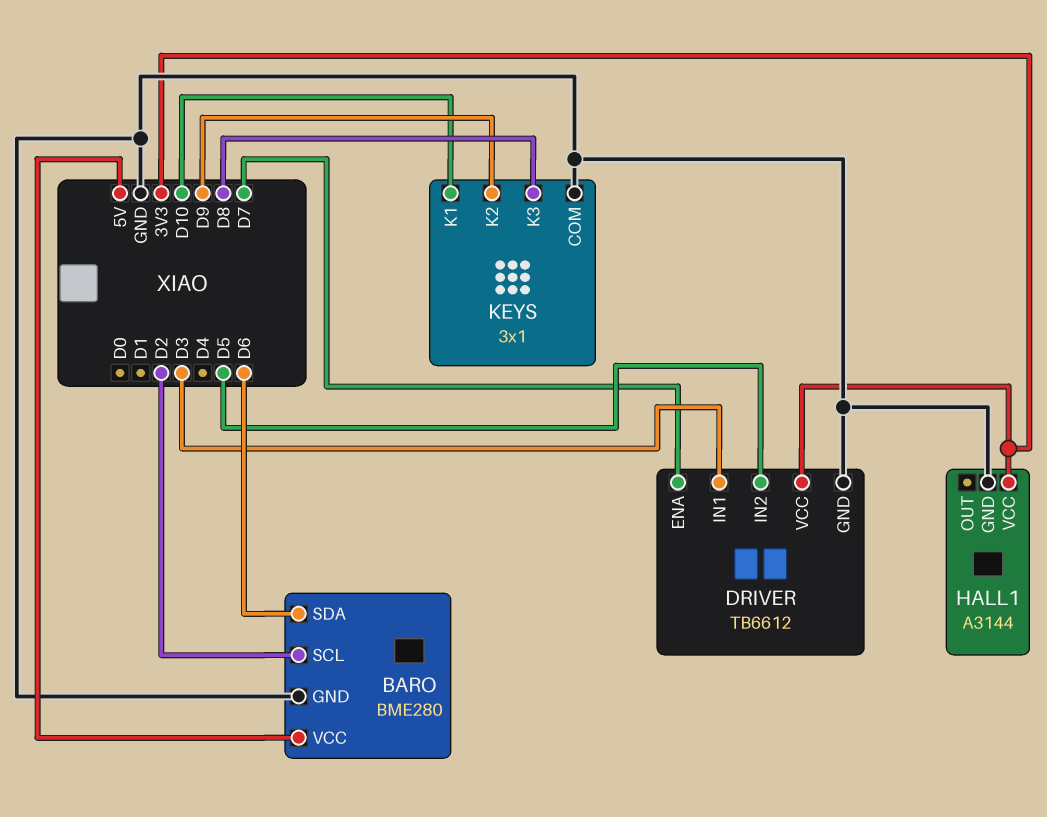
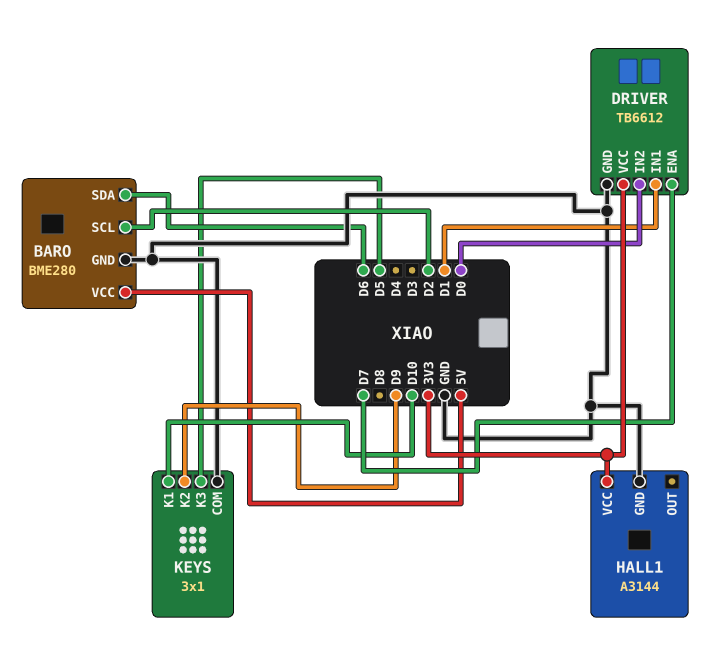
DRIVER pin IN1: D3 -> D1
DRIVER pin IN2: D5 -> D0
KEYS pin K3: D8 -> D5

